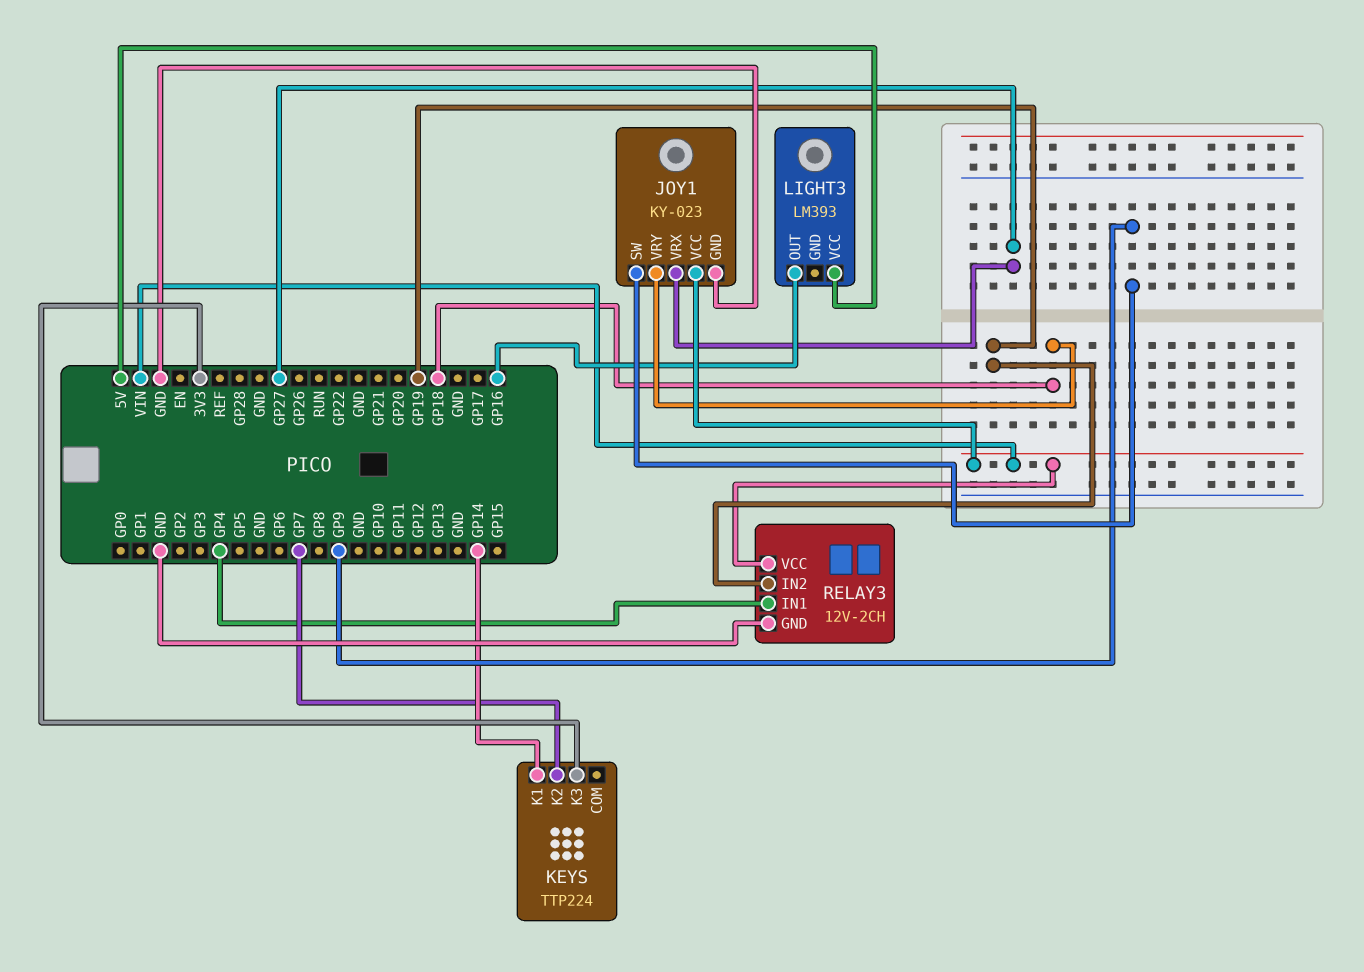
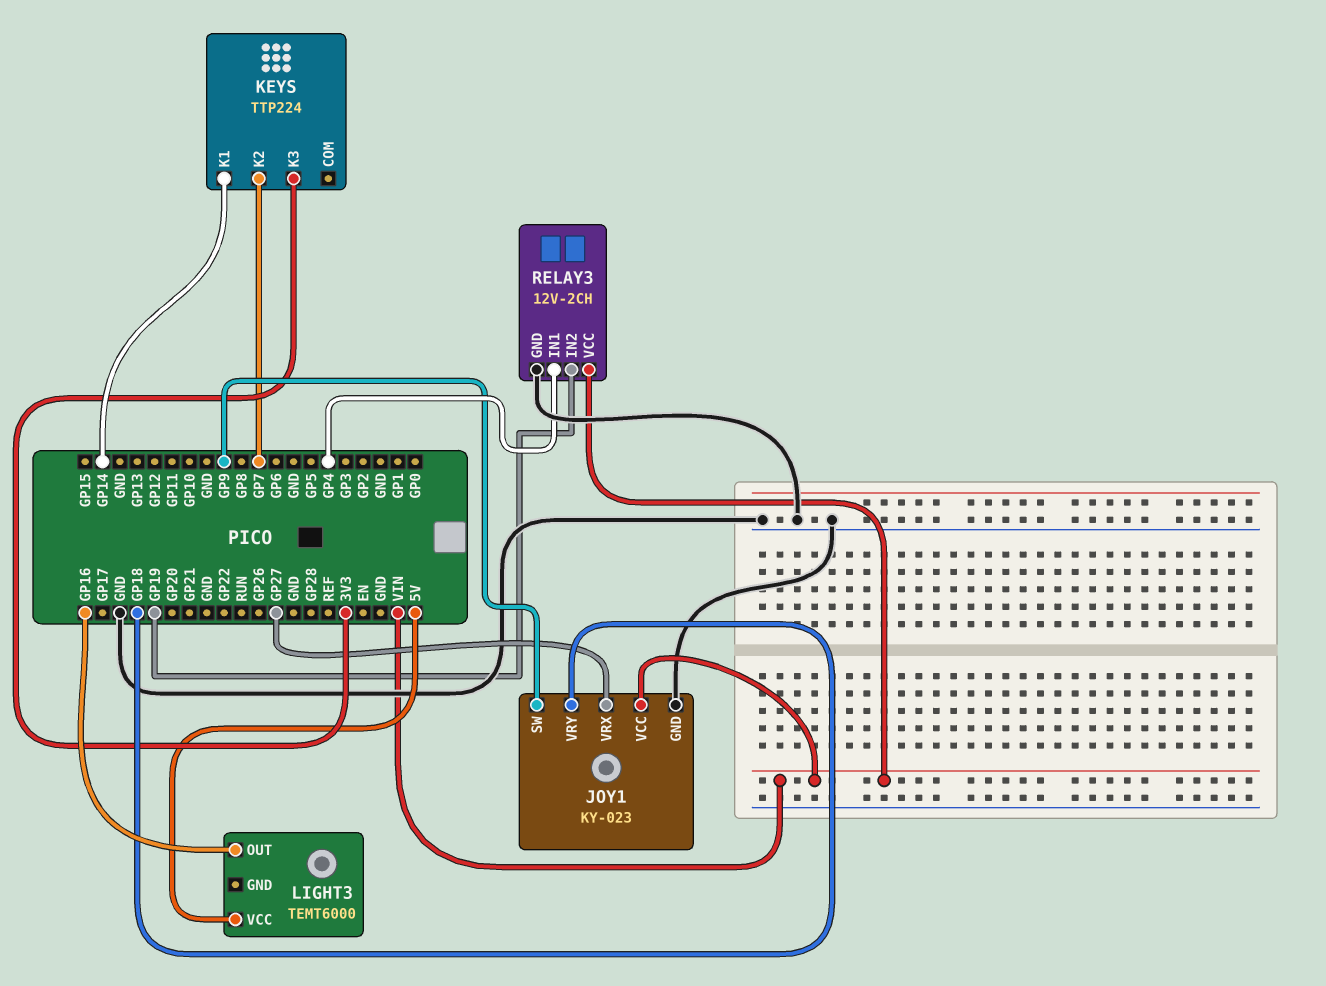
LIGHT3: LM393 -> TEMT6000

